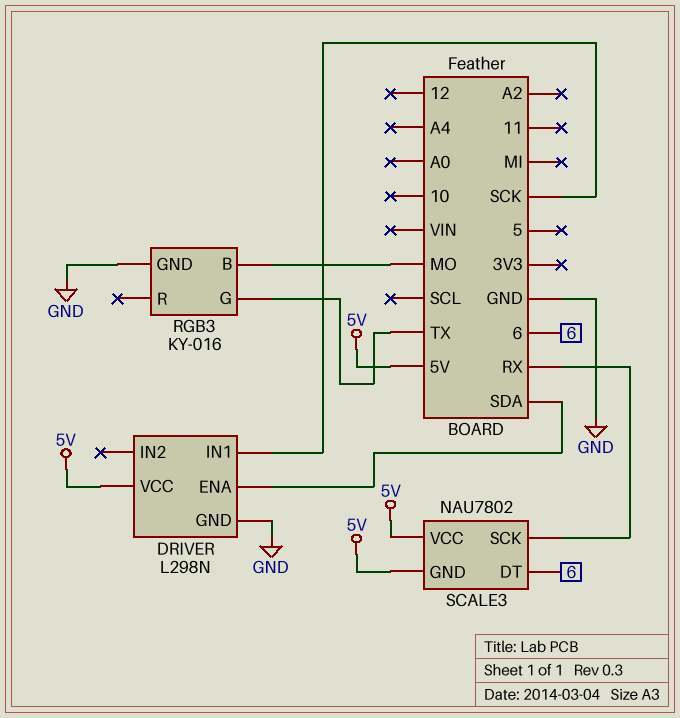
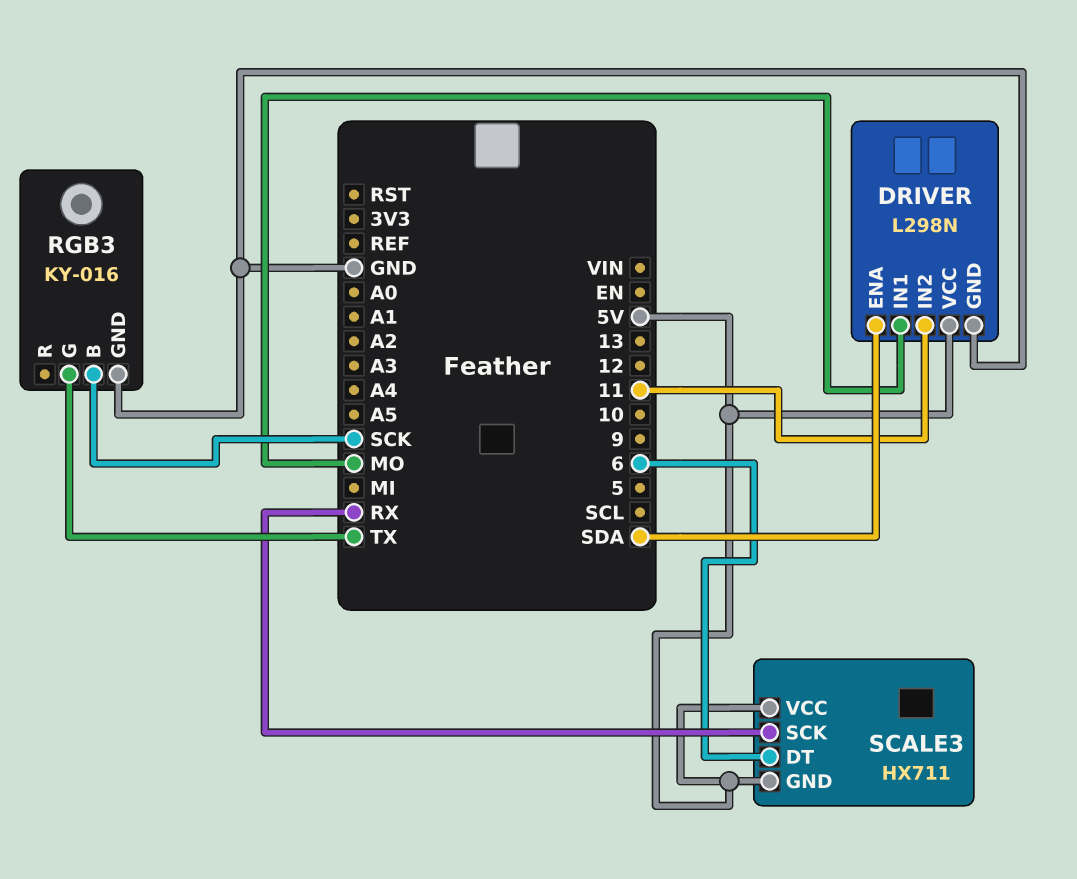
DRIVER pin IN1: SCK -> MO
DRIVER pin IN2: none -> 11
RGB3 pin B: MO -> SCK
SCALE3: NAU7802 -> HX711

